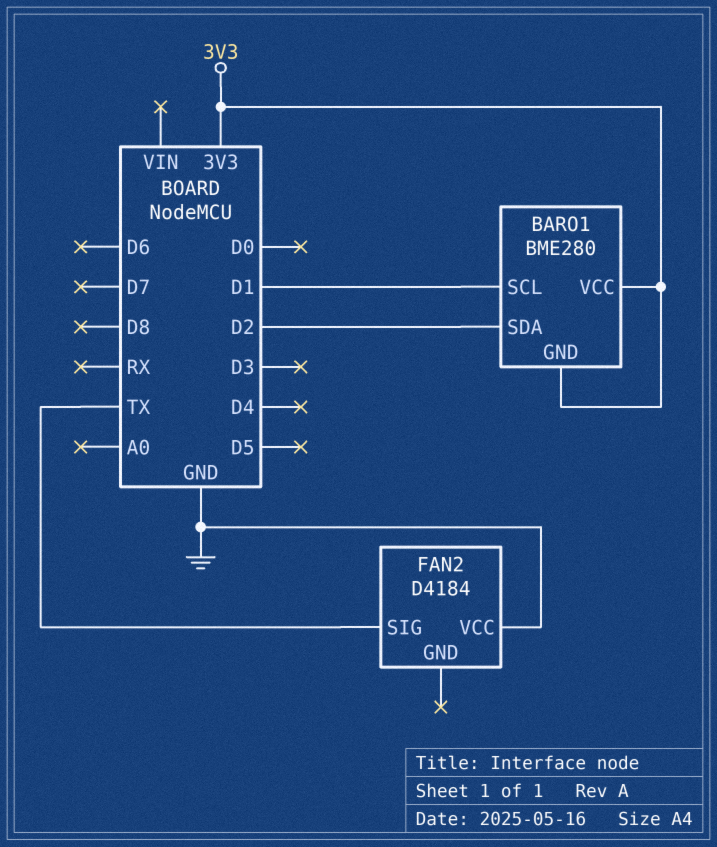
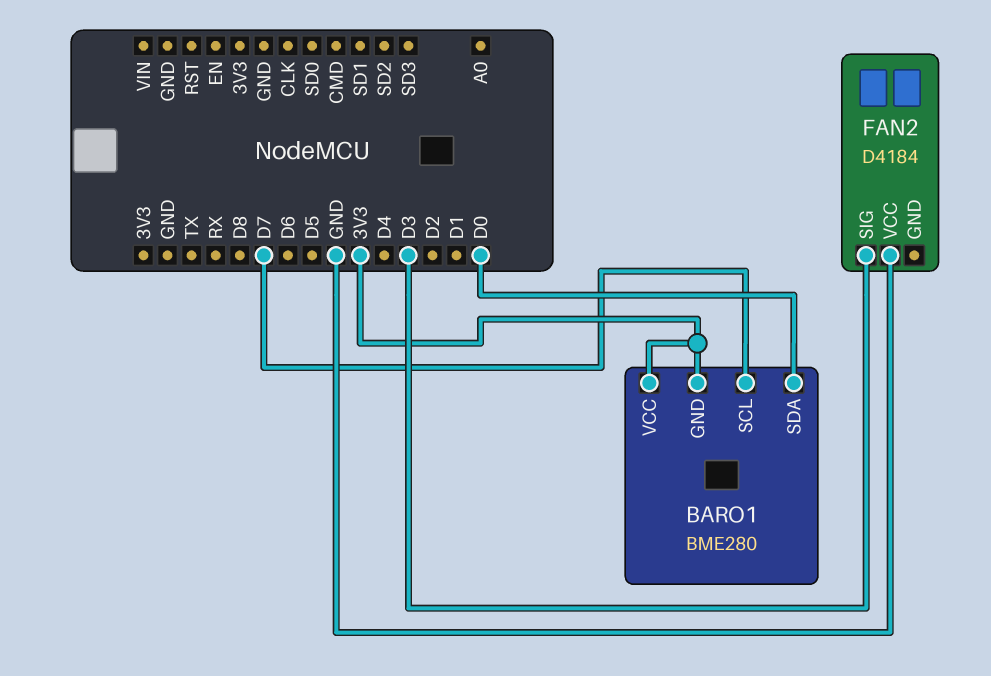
BARO1 pin SCL: D1 -> D7
BARO1 pin SDA: D2 -> D0
FAN2 pin SIG: TX -> D3

